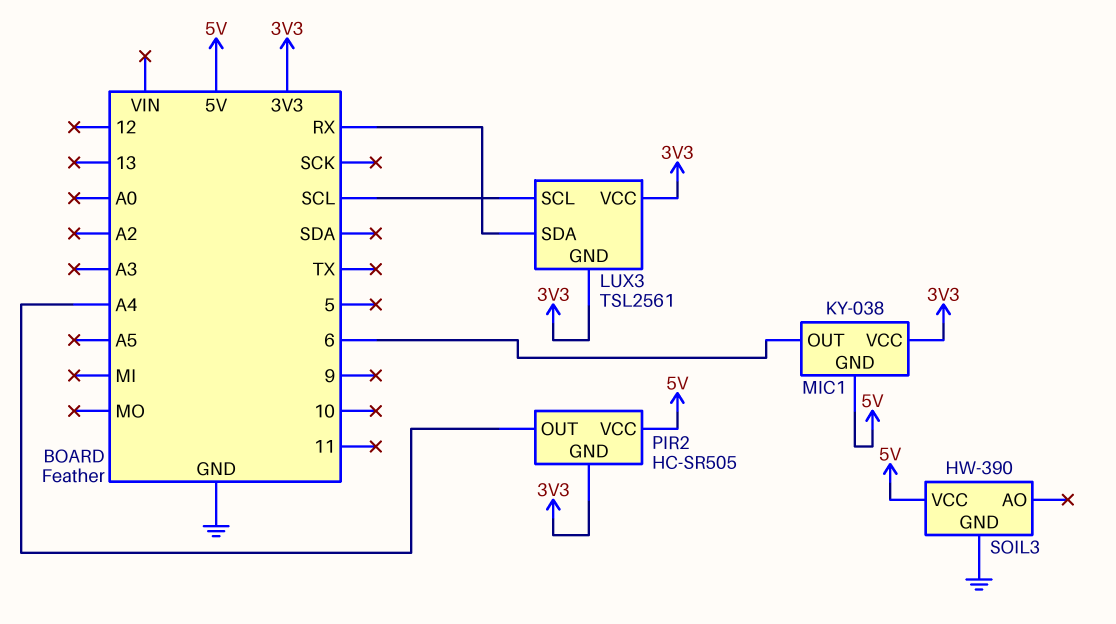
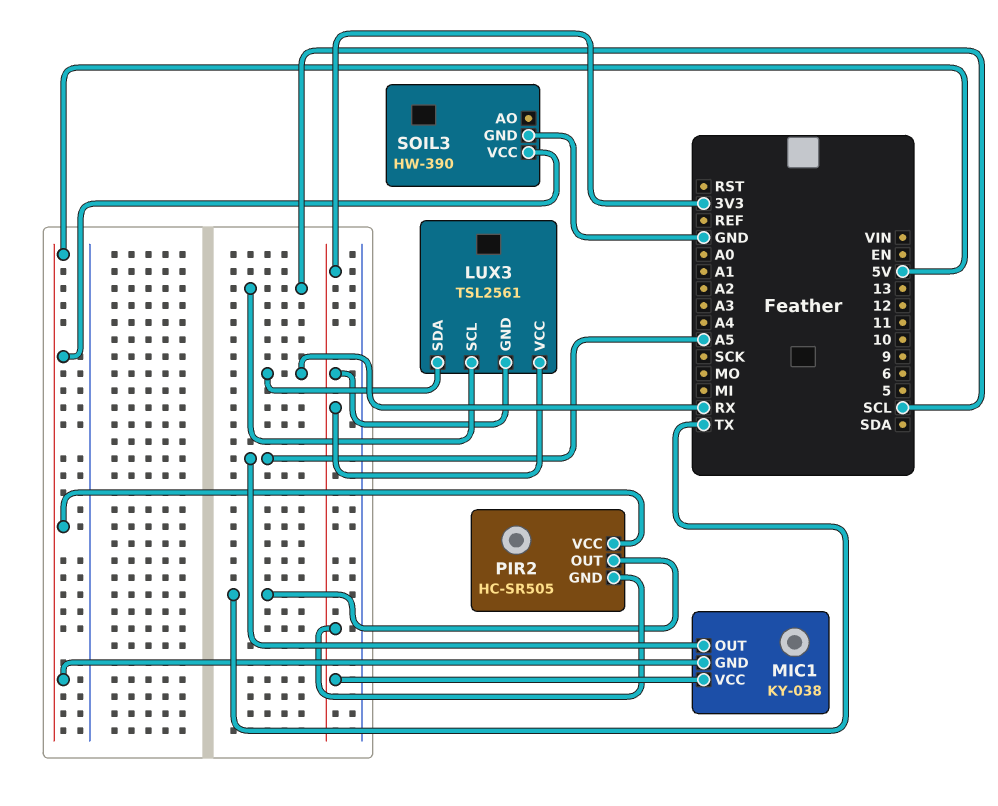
MIC1 pin OUT: 6 -> A5
PIR2 pin OUT: A4 -> TX

